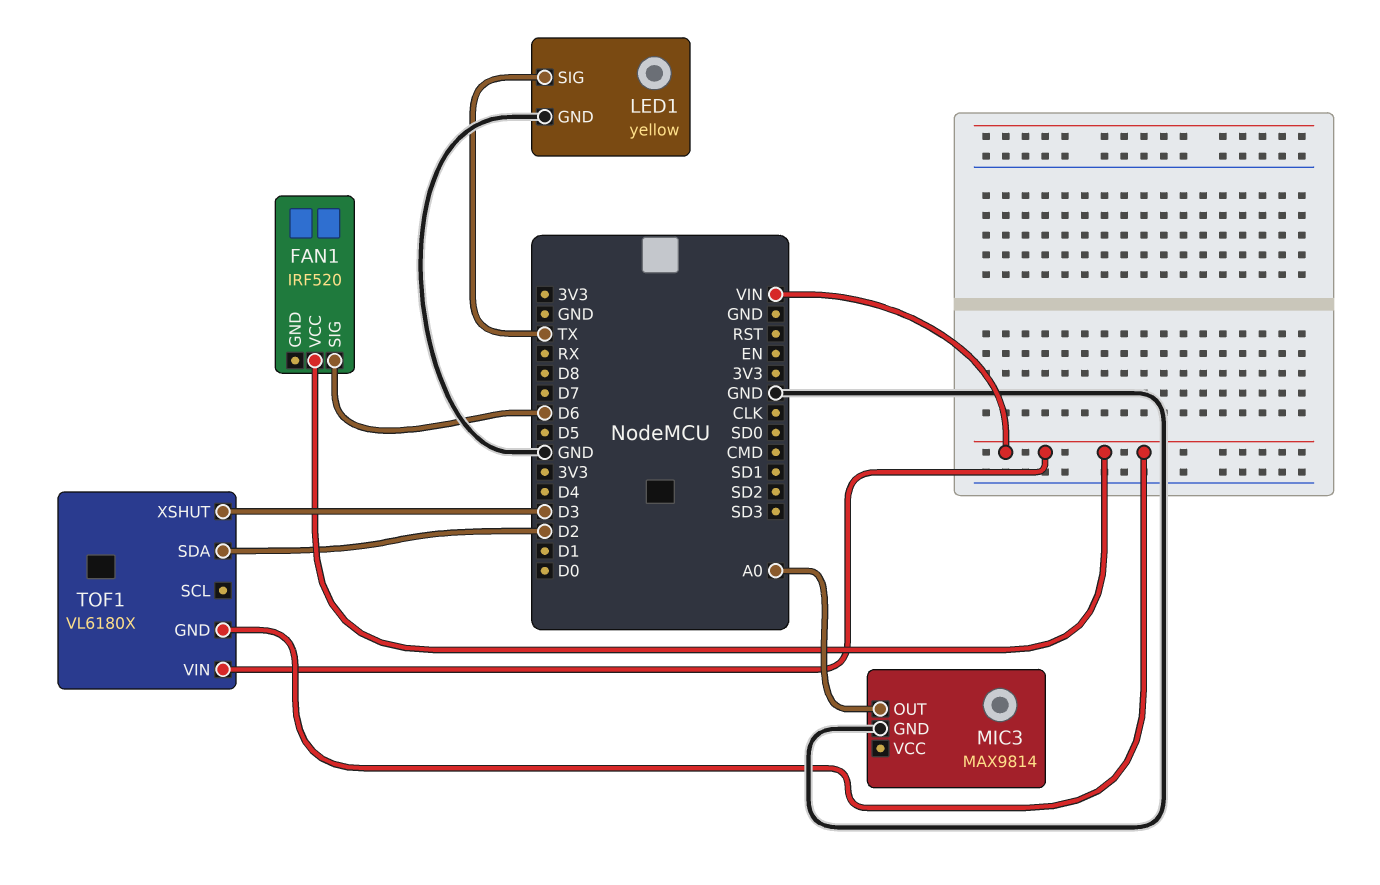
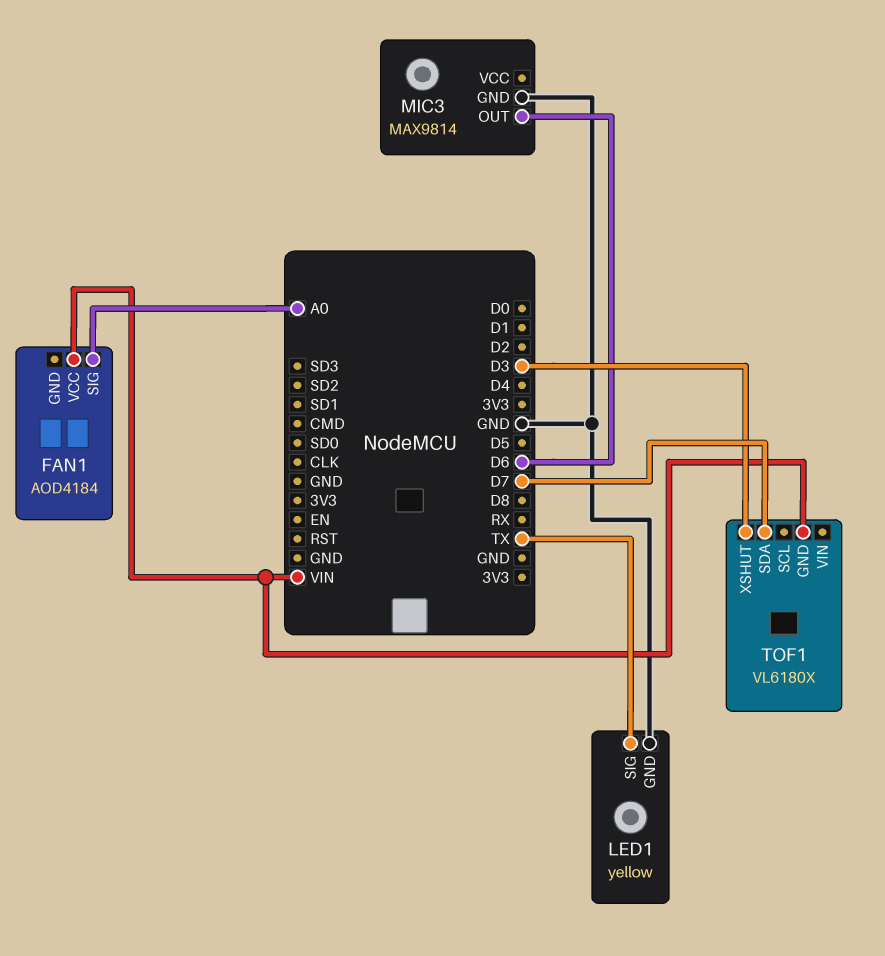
FAN1: IRF520 -> AOD4184
FAN1 pin SIG: D6 -> A0
MIC3 pin OUT: A0 -> D6
TOF1 pin SDA: D2 -> D7
TOF1 pin VIN: VIN -> none

